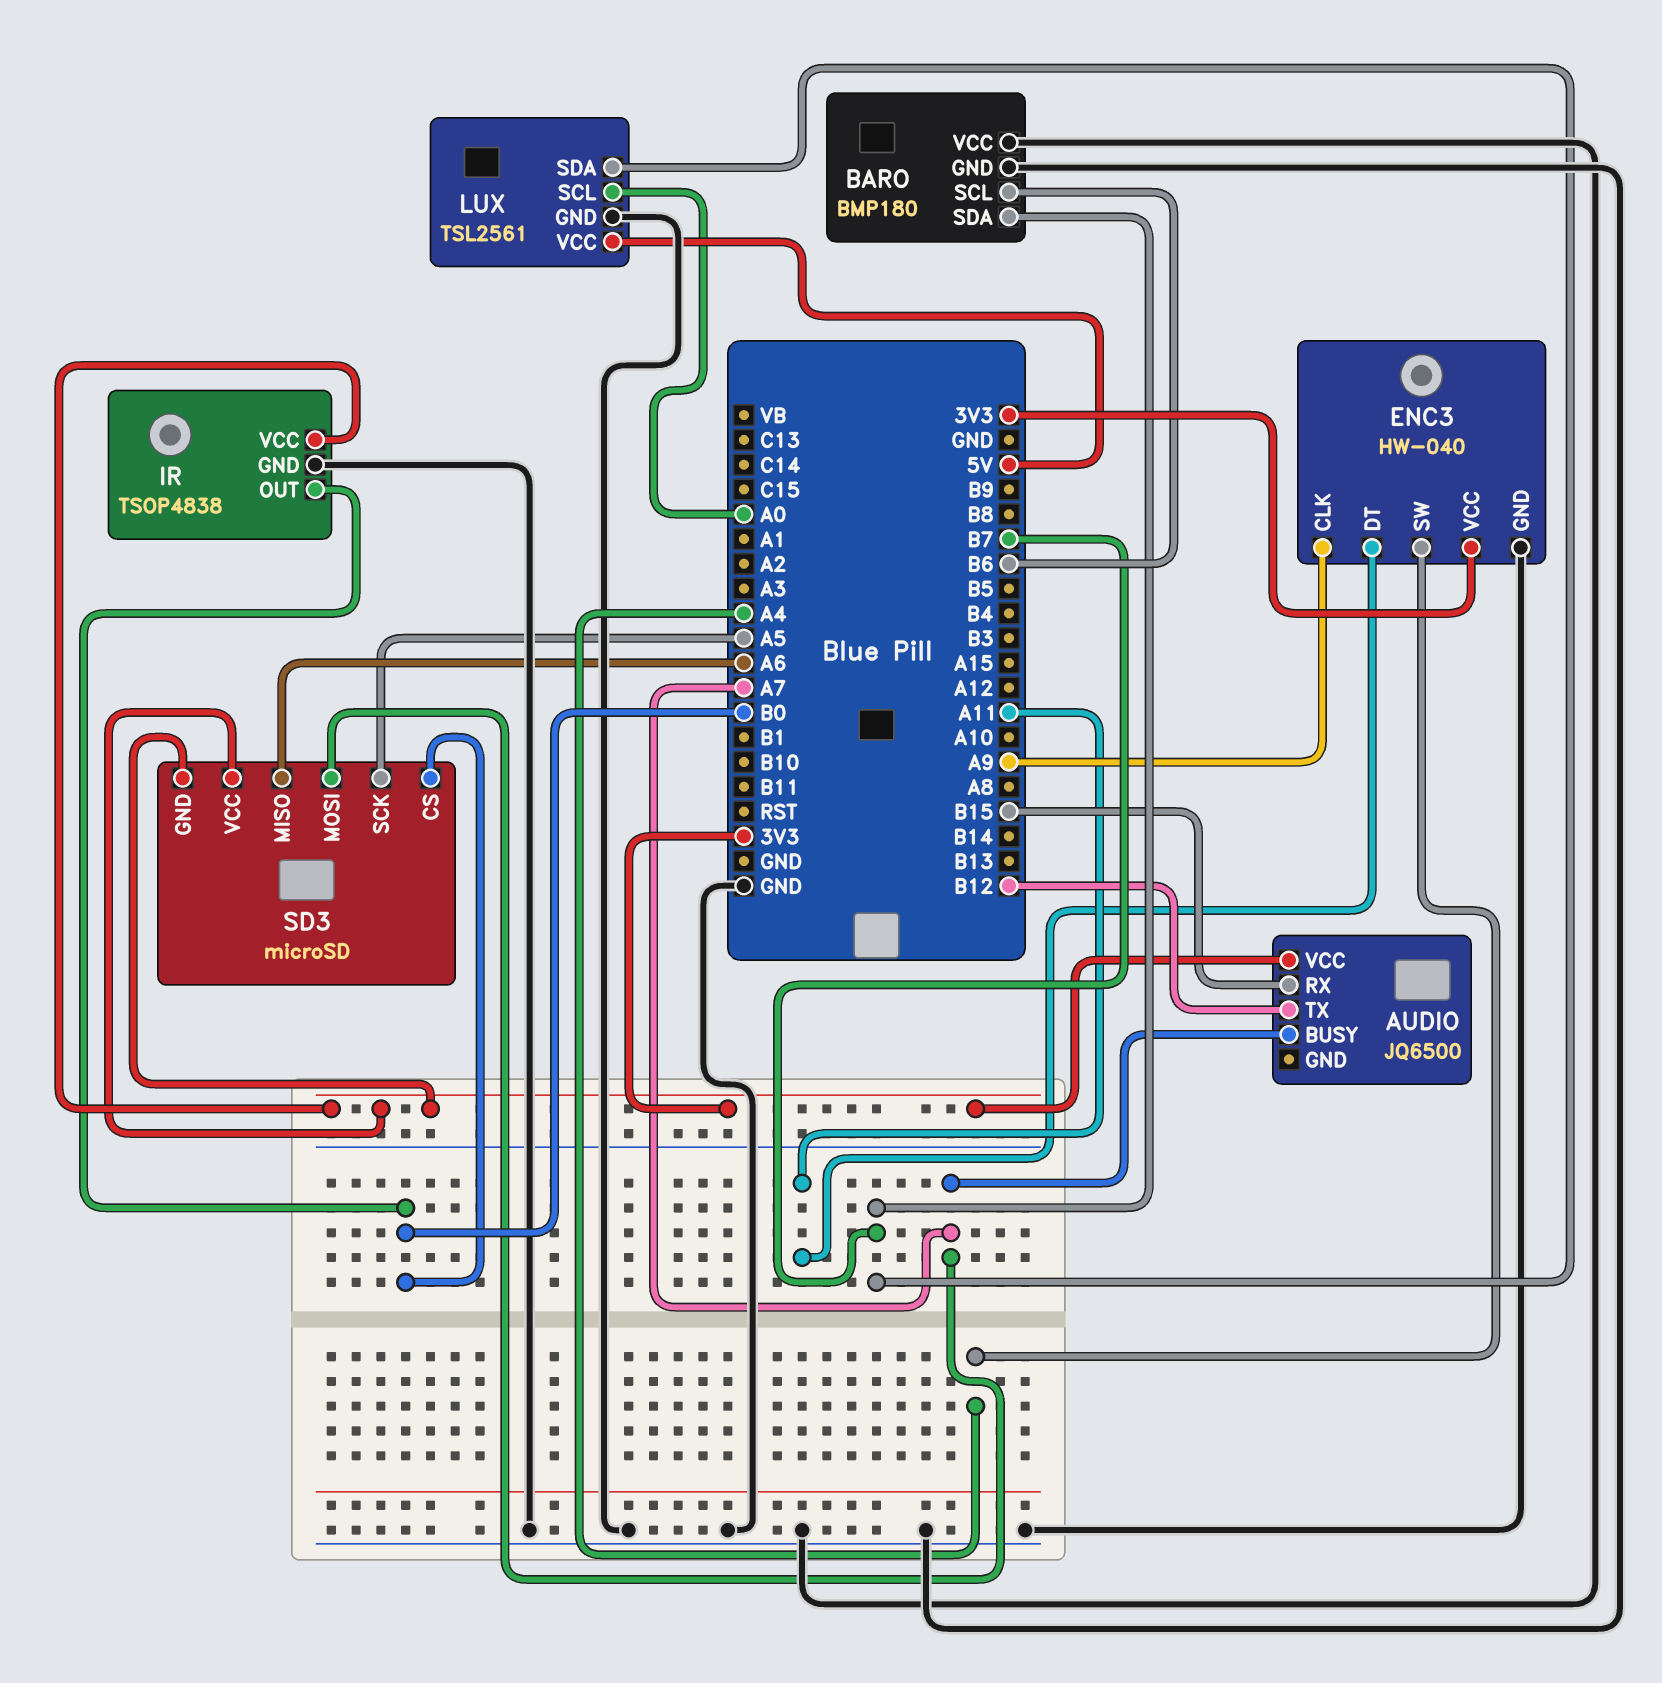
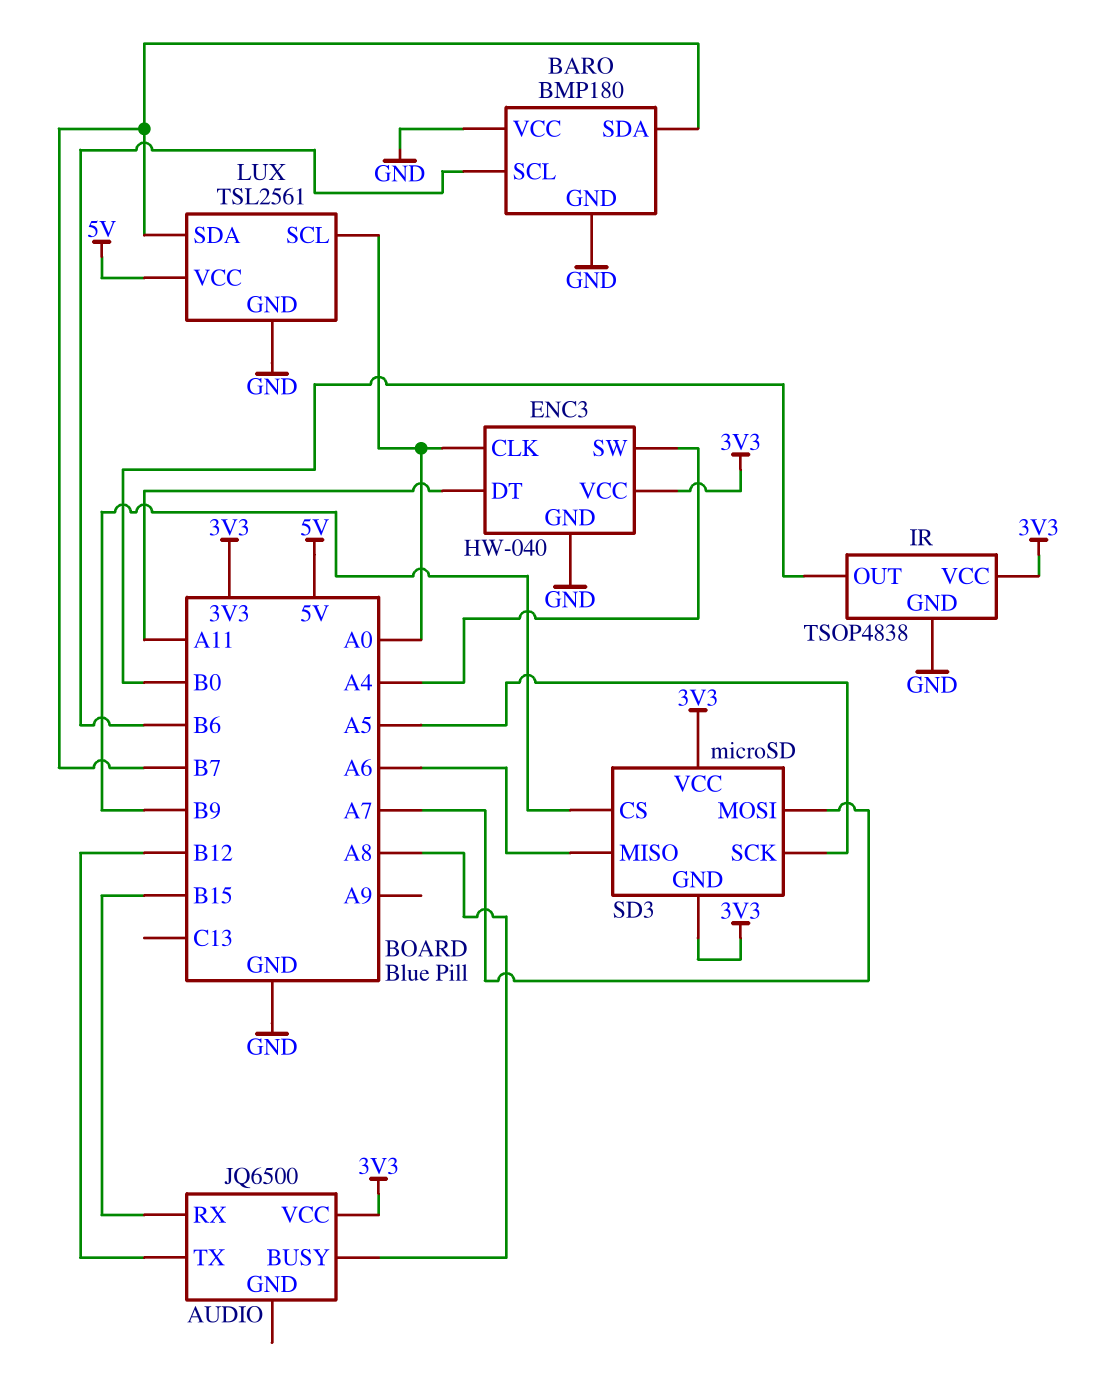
AUDIO pin BUSY: A7 -> A8
ENC3 pin CLK: A9 -> A0
SD3 pin CS: B0 -> B9

